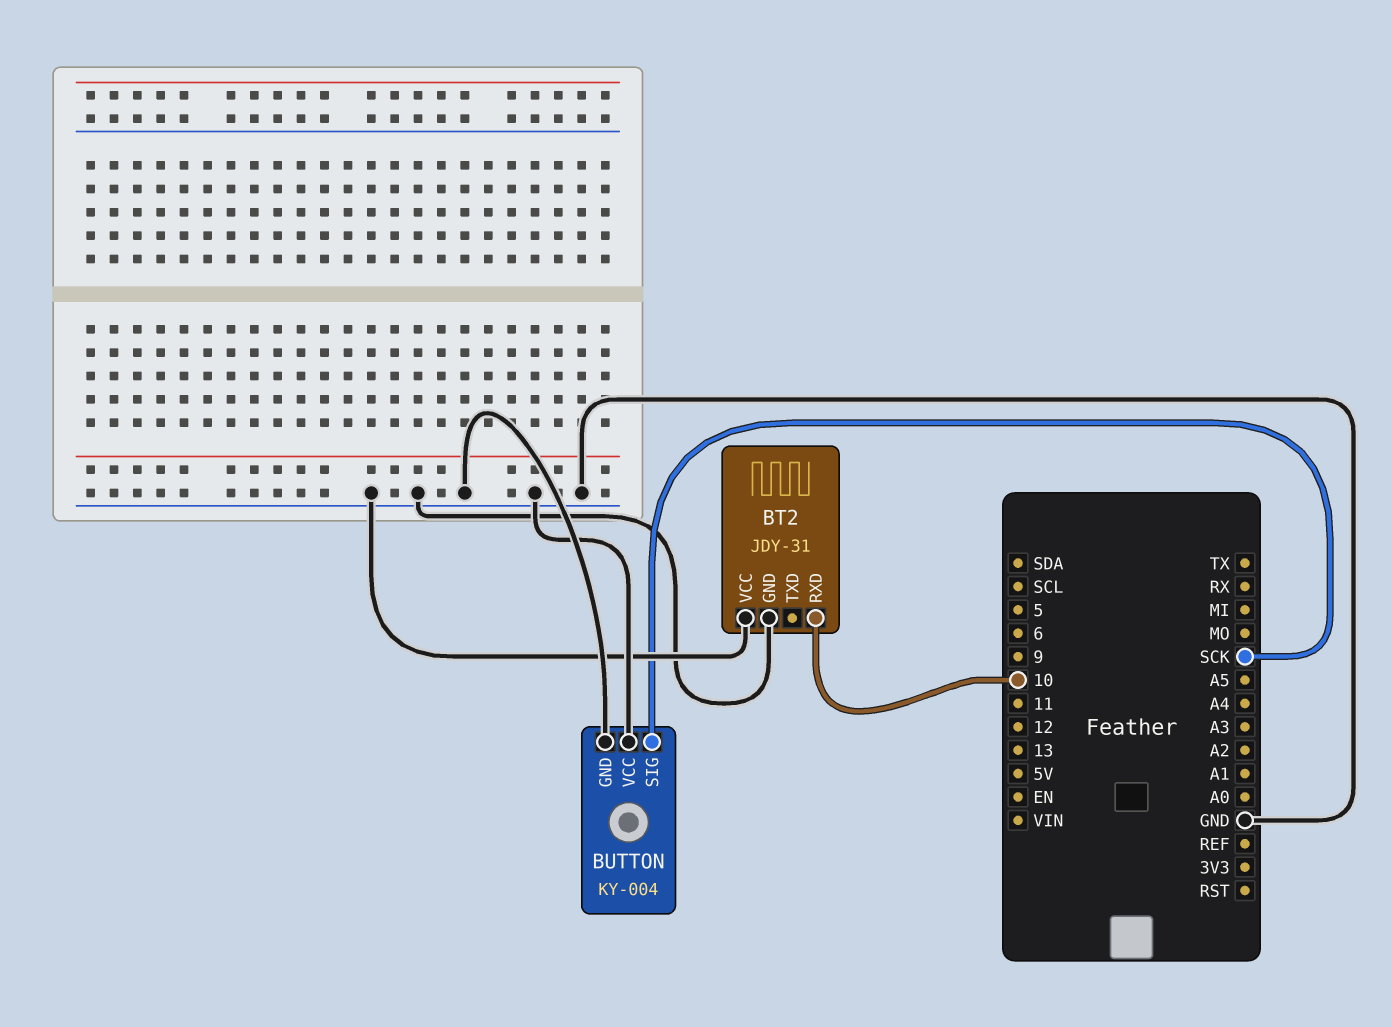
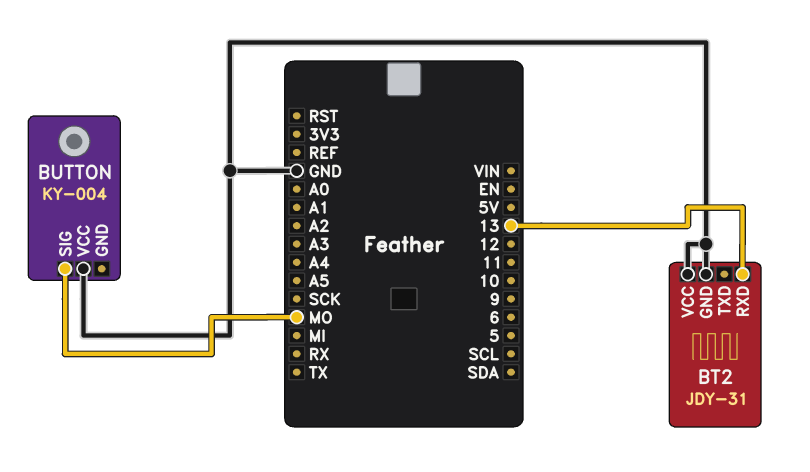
BT2 pin RXD: 10 -> 13
BUTTON pin GND: GND -> none
BUTTON pin SIG: SCK -> MO

